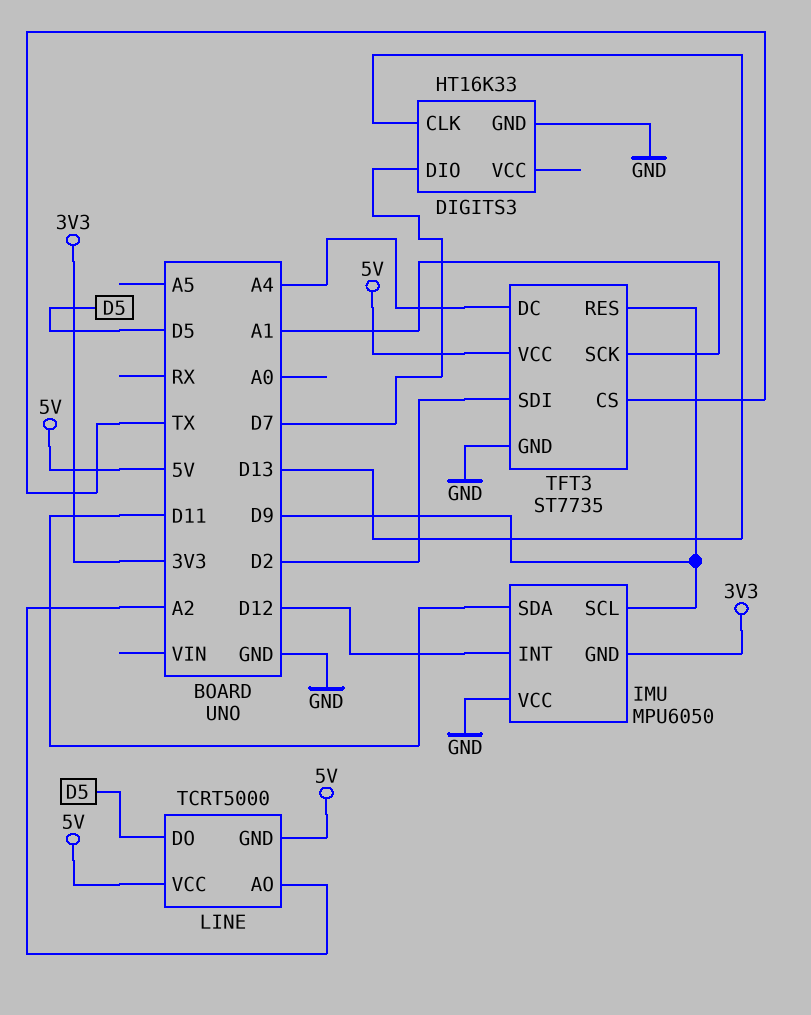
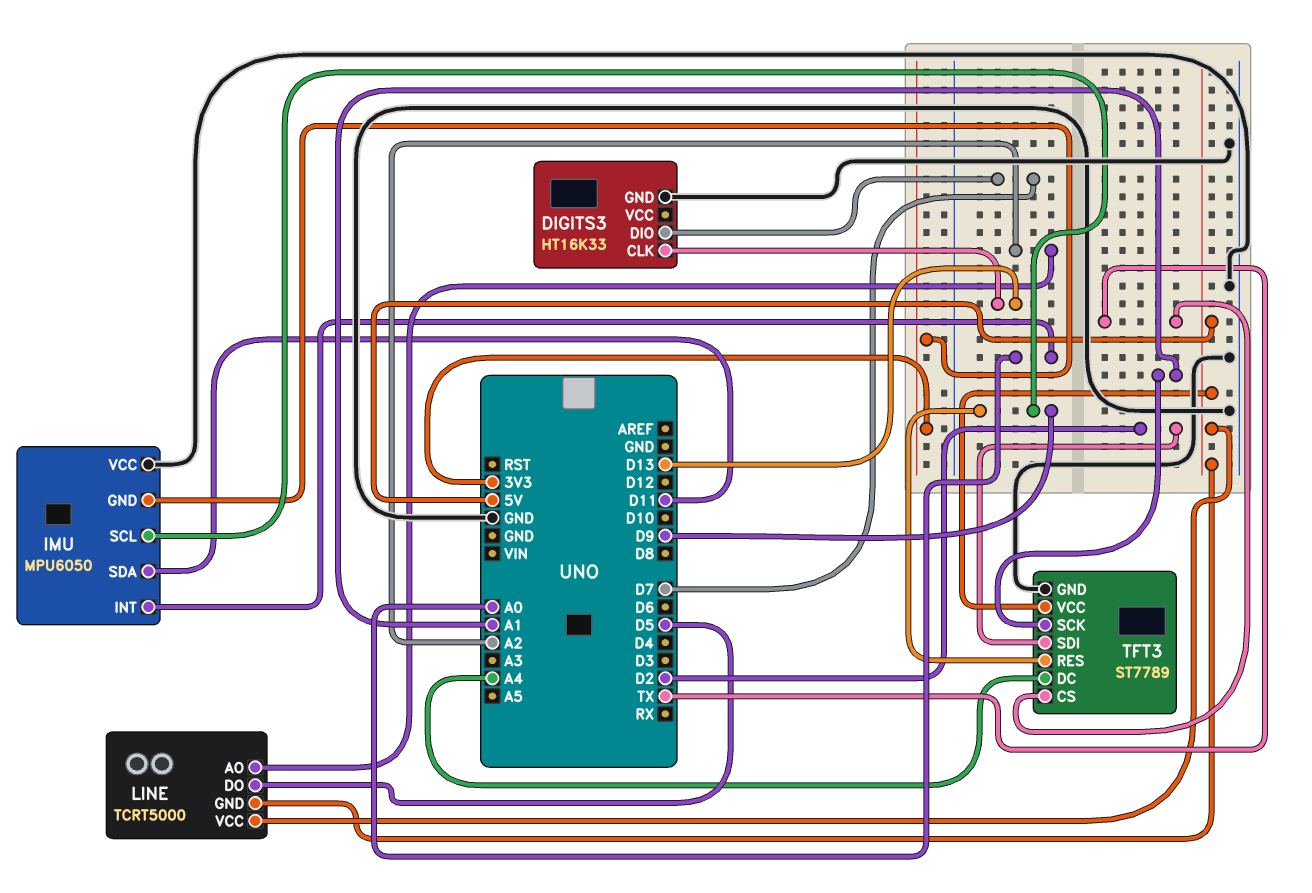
IMU pin INT: D12 -> A0
TFT3: ST7735 -> ST7789

